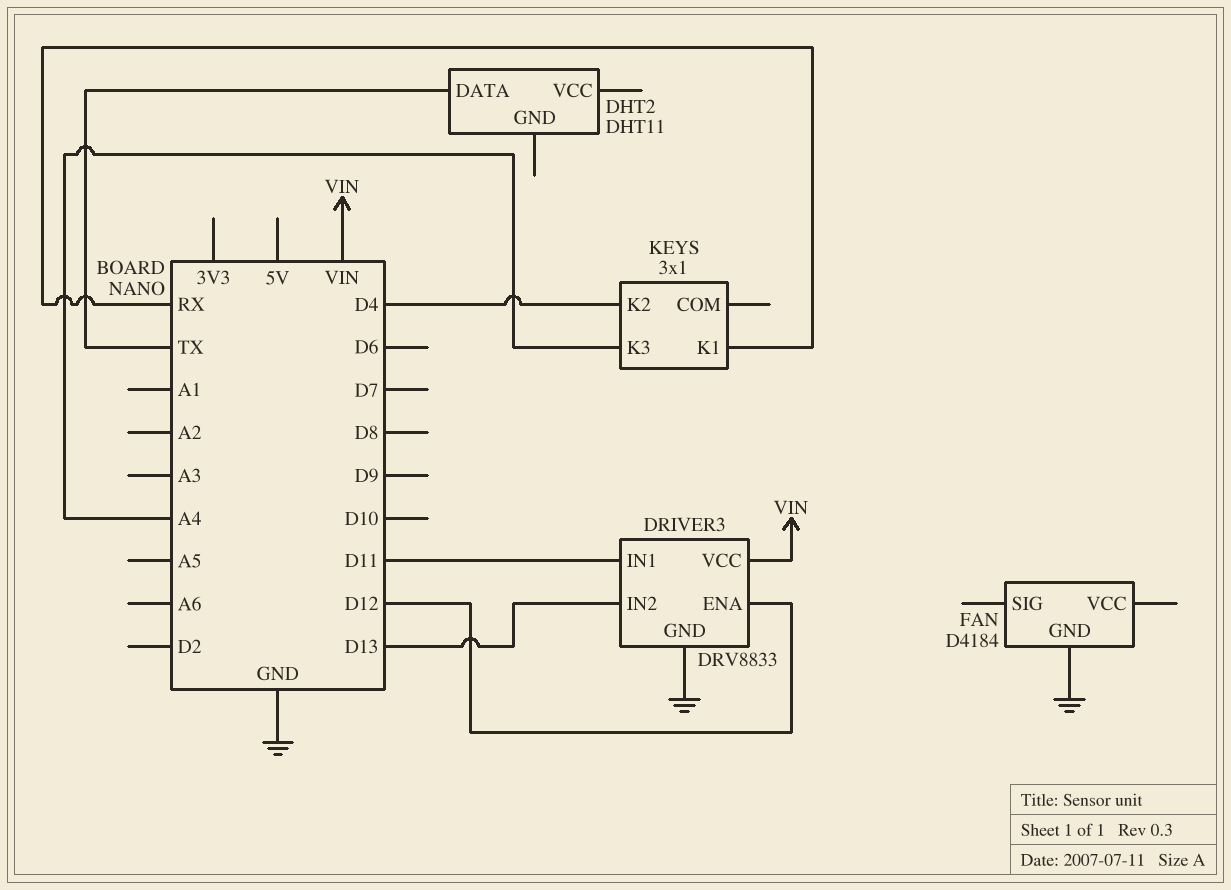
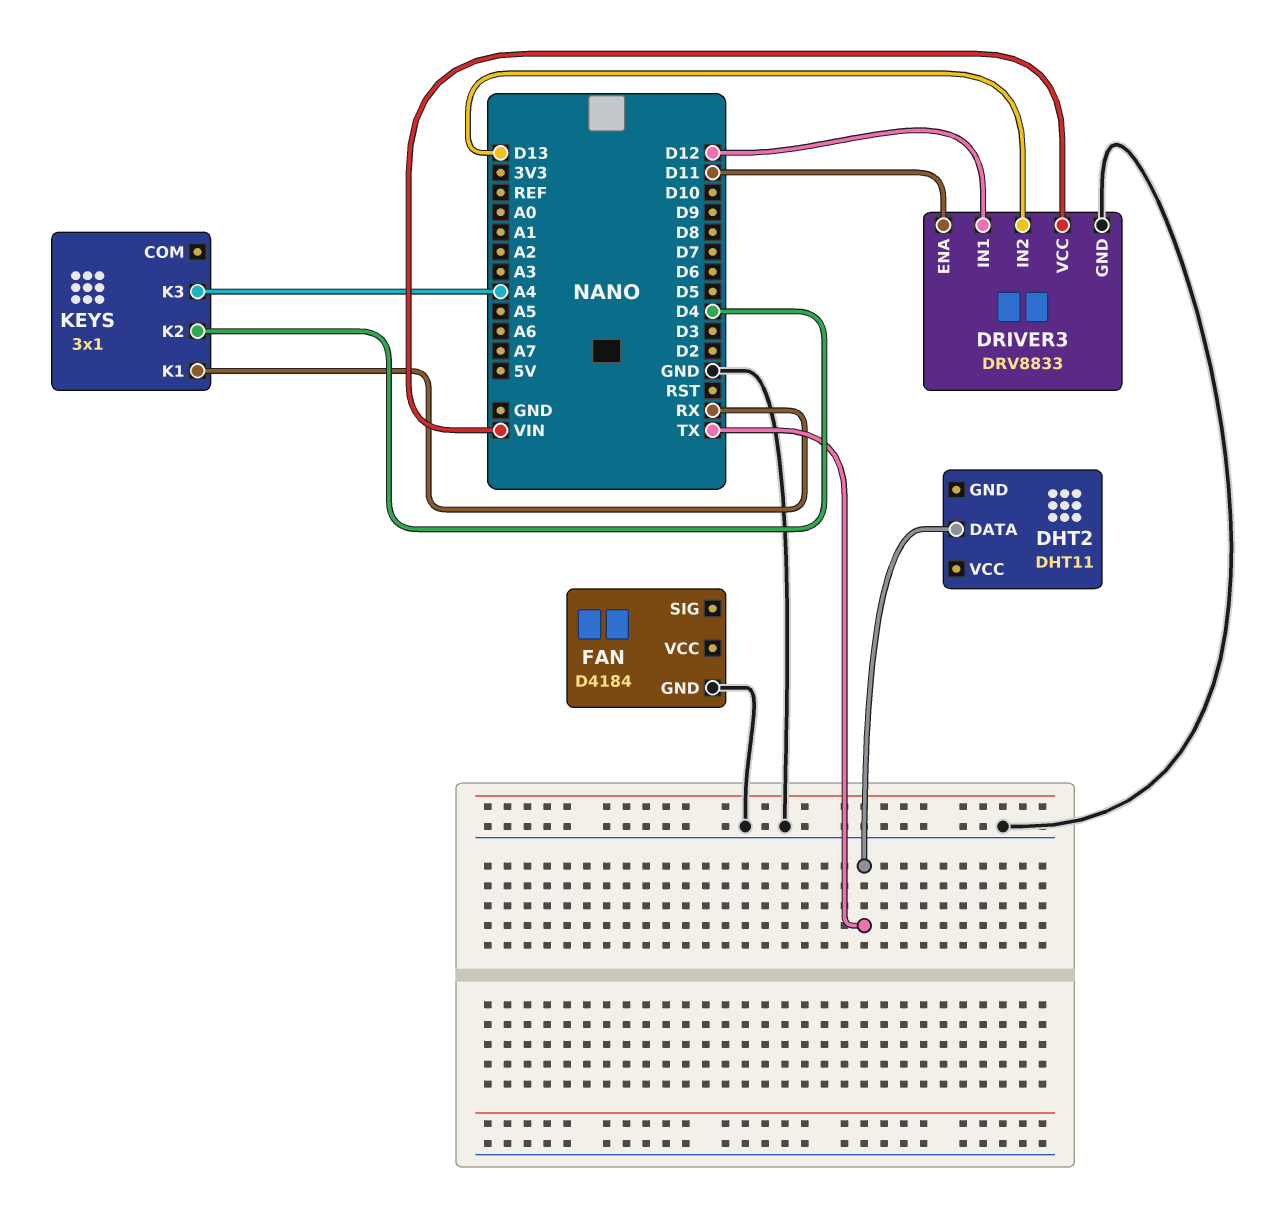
DRIVER3 pin ENA: D12 -> D11
DRIVER3 pin IN1: D11 -> D12

